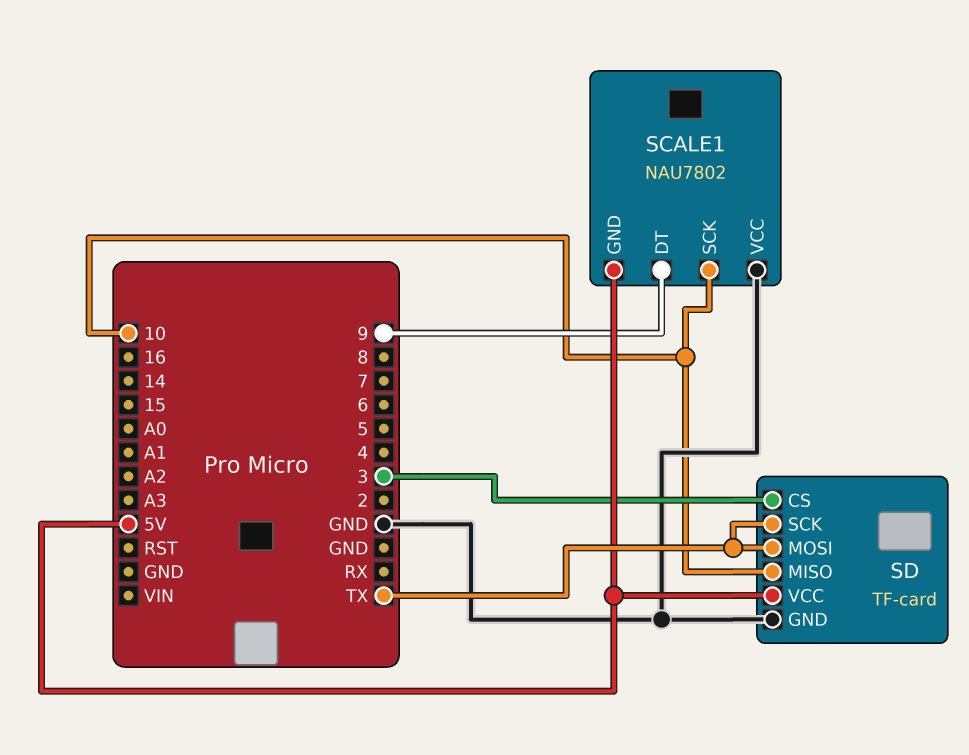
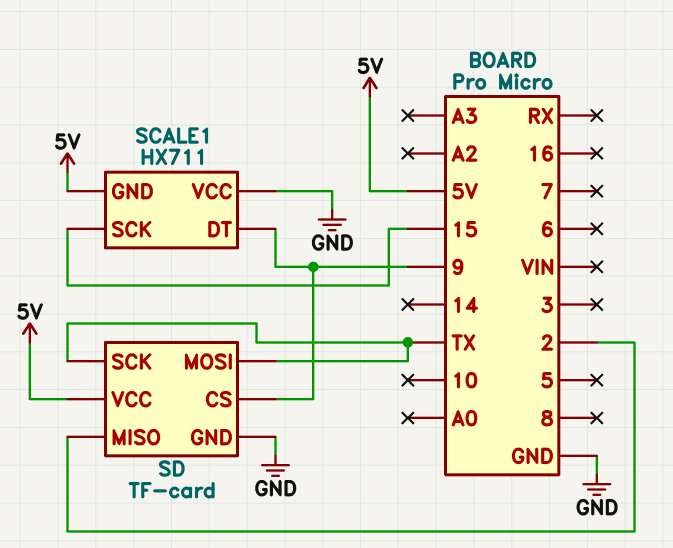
SCALE1: NAU7802 -> HX711
SCALE1 pin SCK: 10 -> 15
SD pin CS: 3 -> 9
SD pin MISO: 10 -> 2

